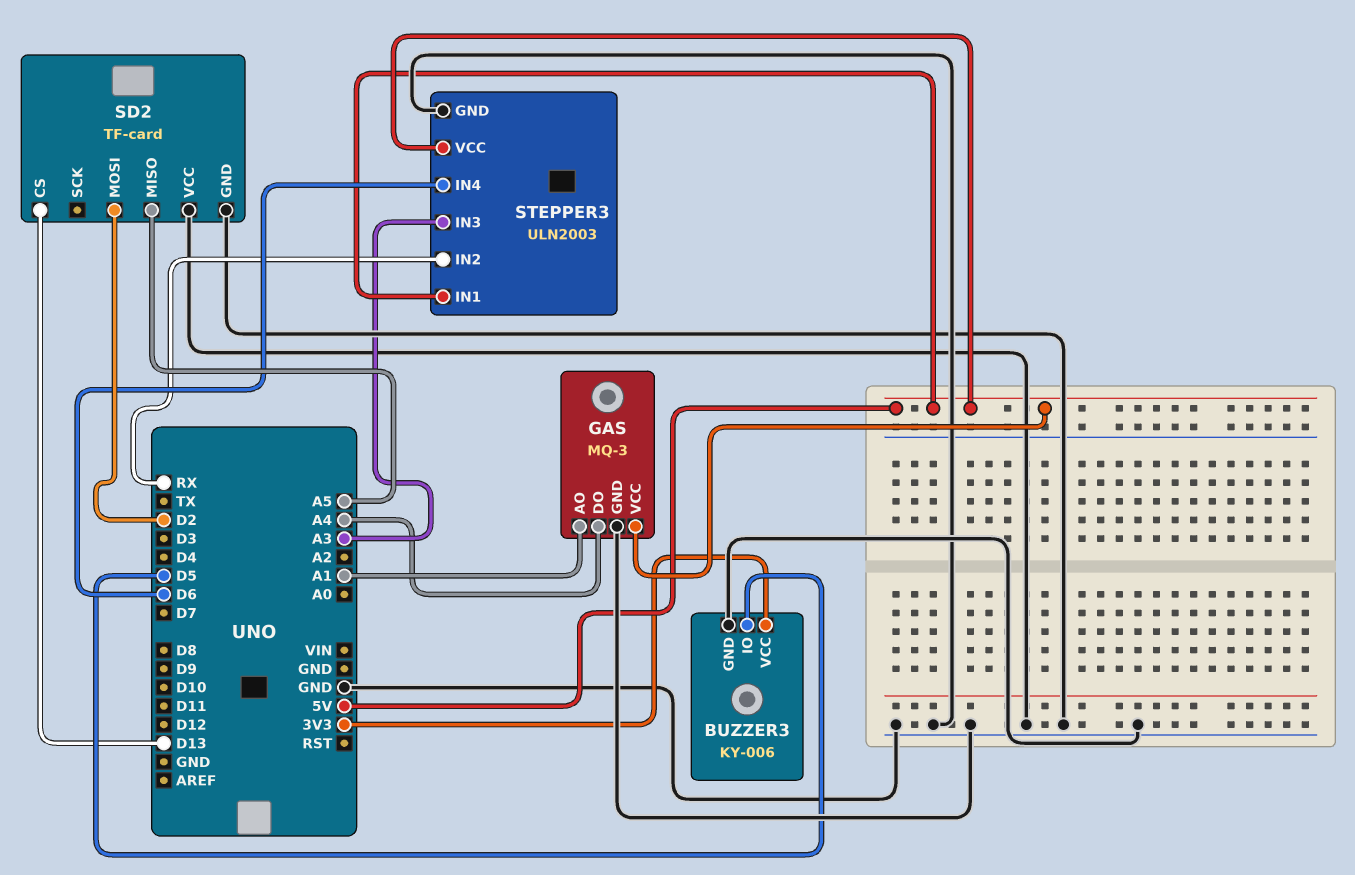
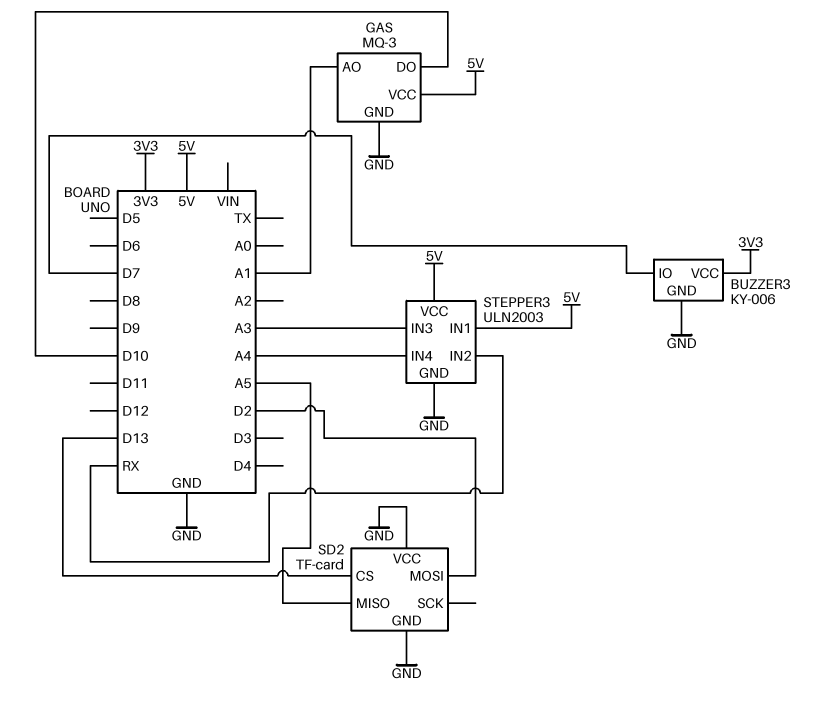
BUZZER3 pin IO: D5 -> D7
GAS pin DO: A4 -> D10
STEPPER3 pin IN4: D6 -> A4

